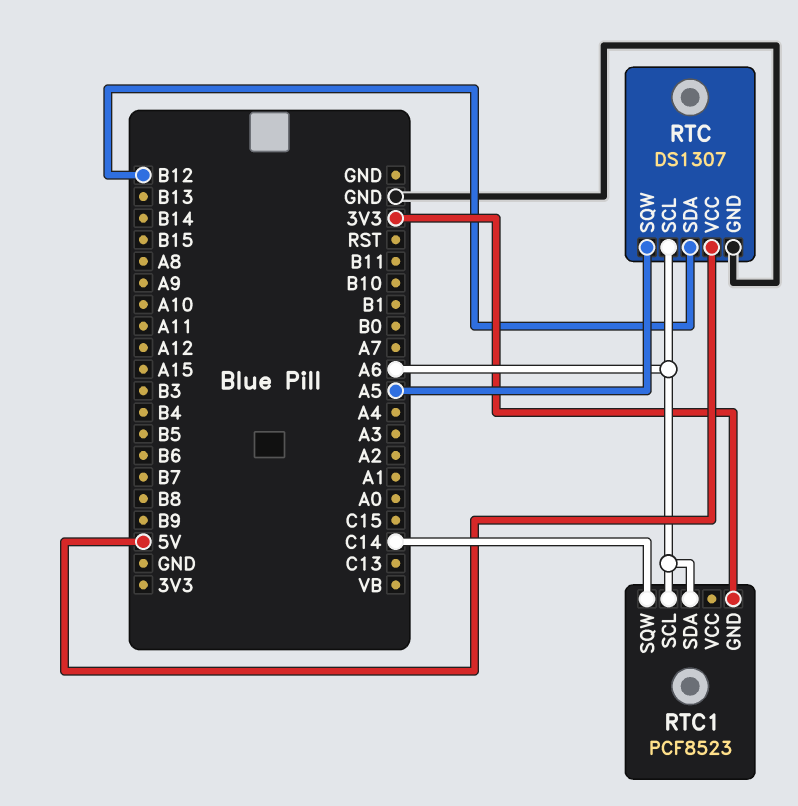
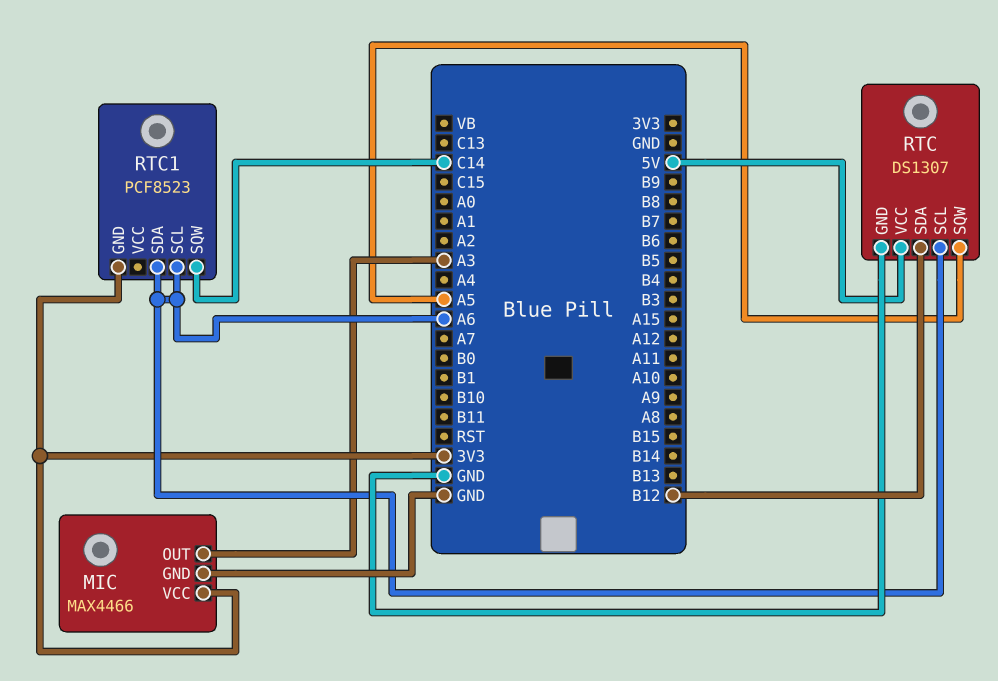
MIC: none -> MAX4466
MIC pin GND: none -> GND
MIC pin OUT: none -> A3
MIC pin VCC: none -> 3V3

